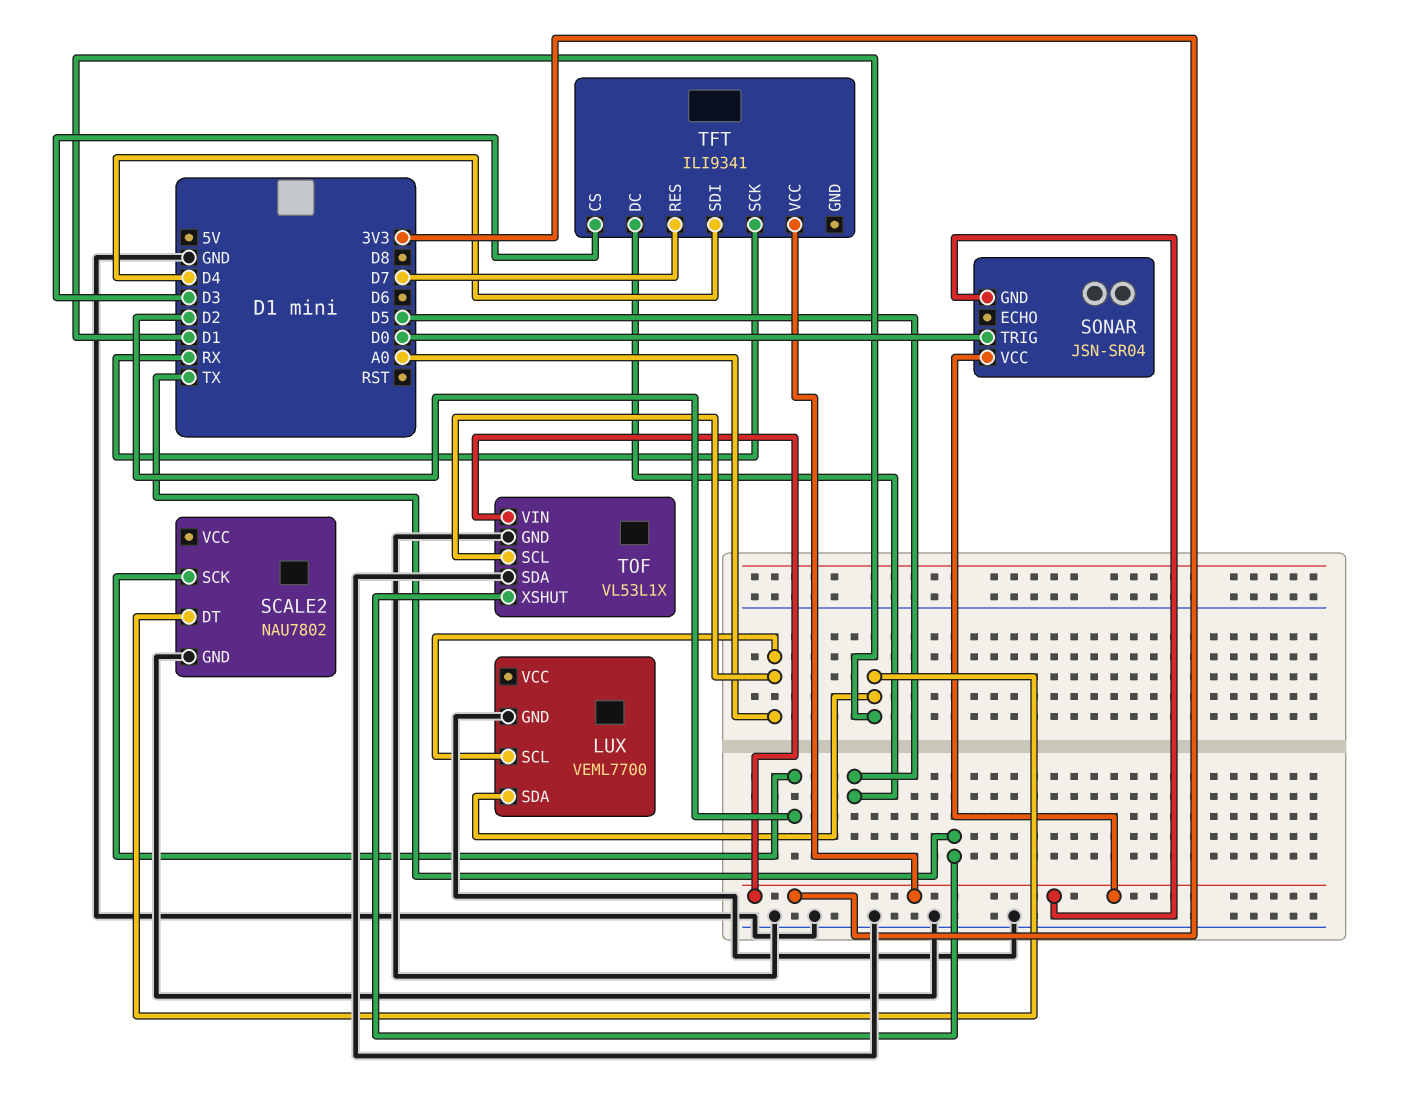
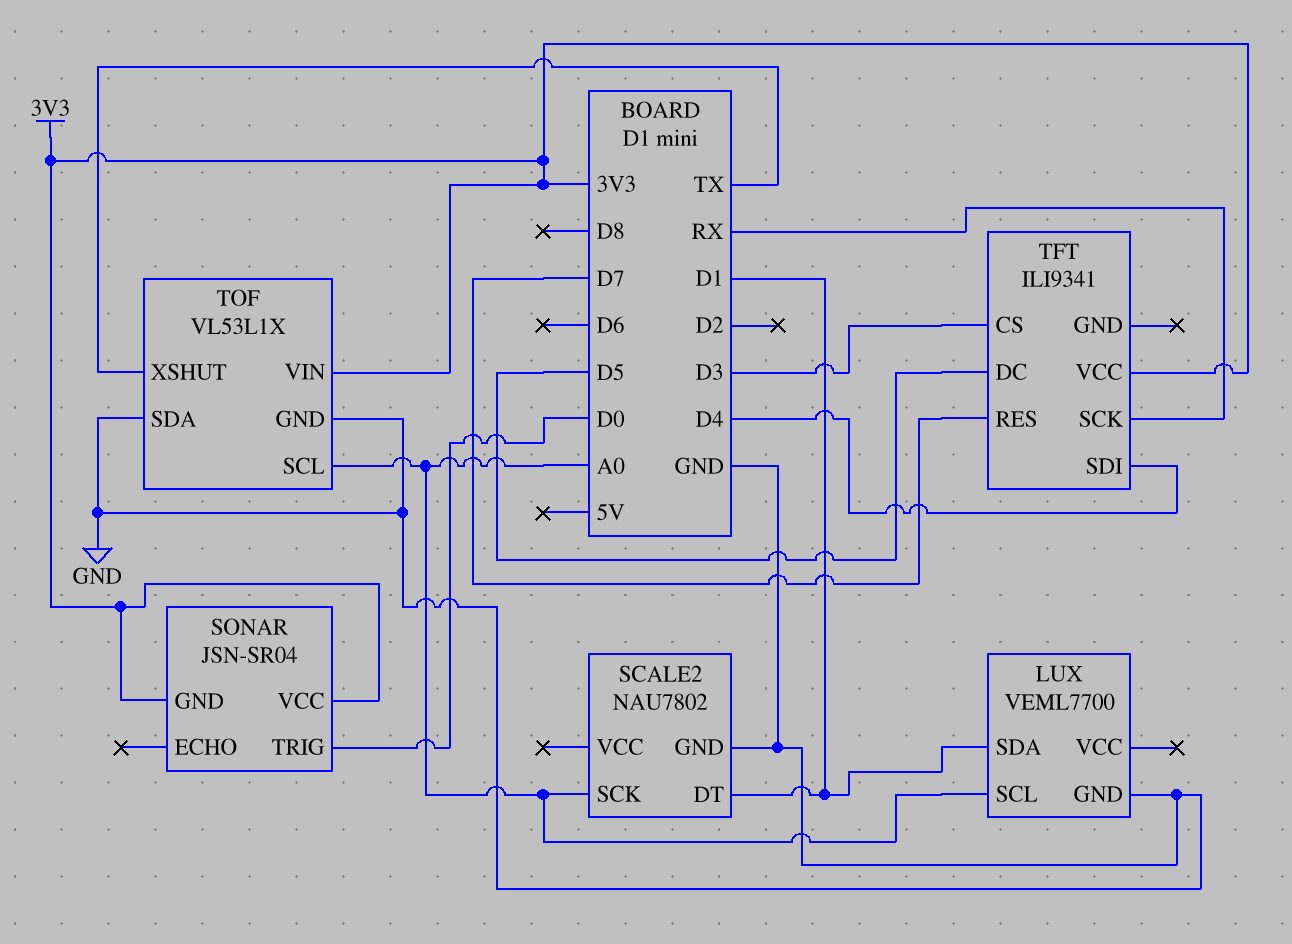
SCALE2 pin SCK: D2 -> A0

